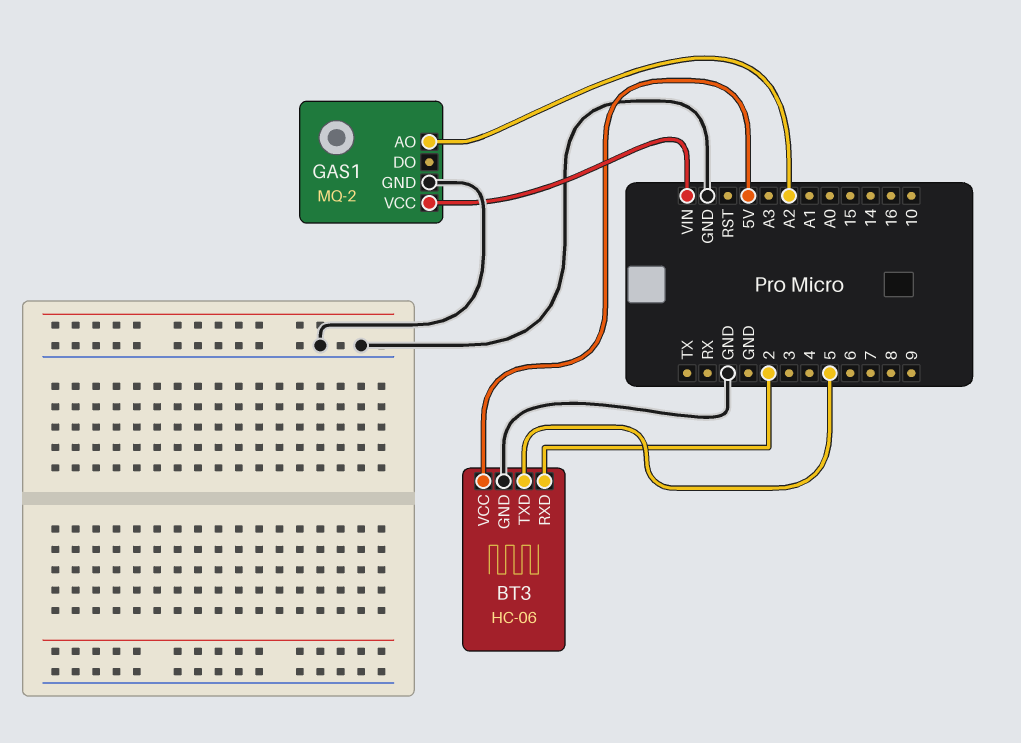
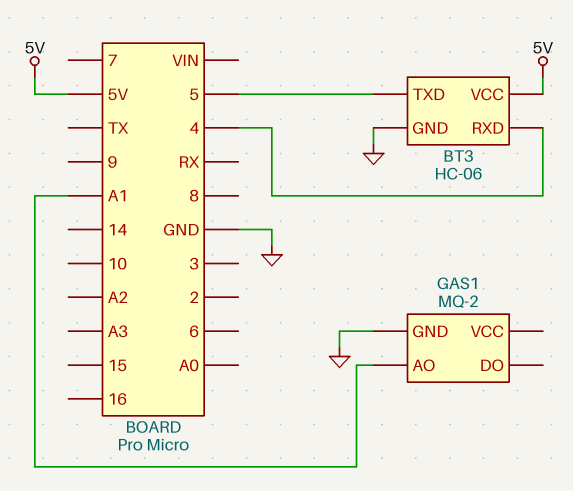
BT3 pin RXD: 2 -> 4
GAS1 pin AO: A2 -> A1
GAS1 pin VCC: VIN -> none

